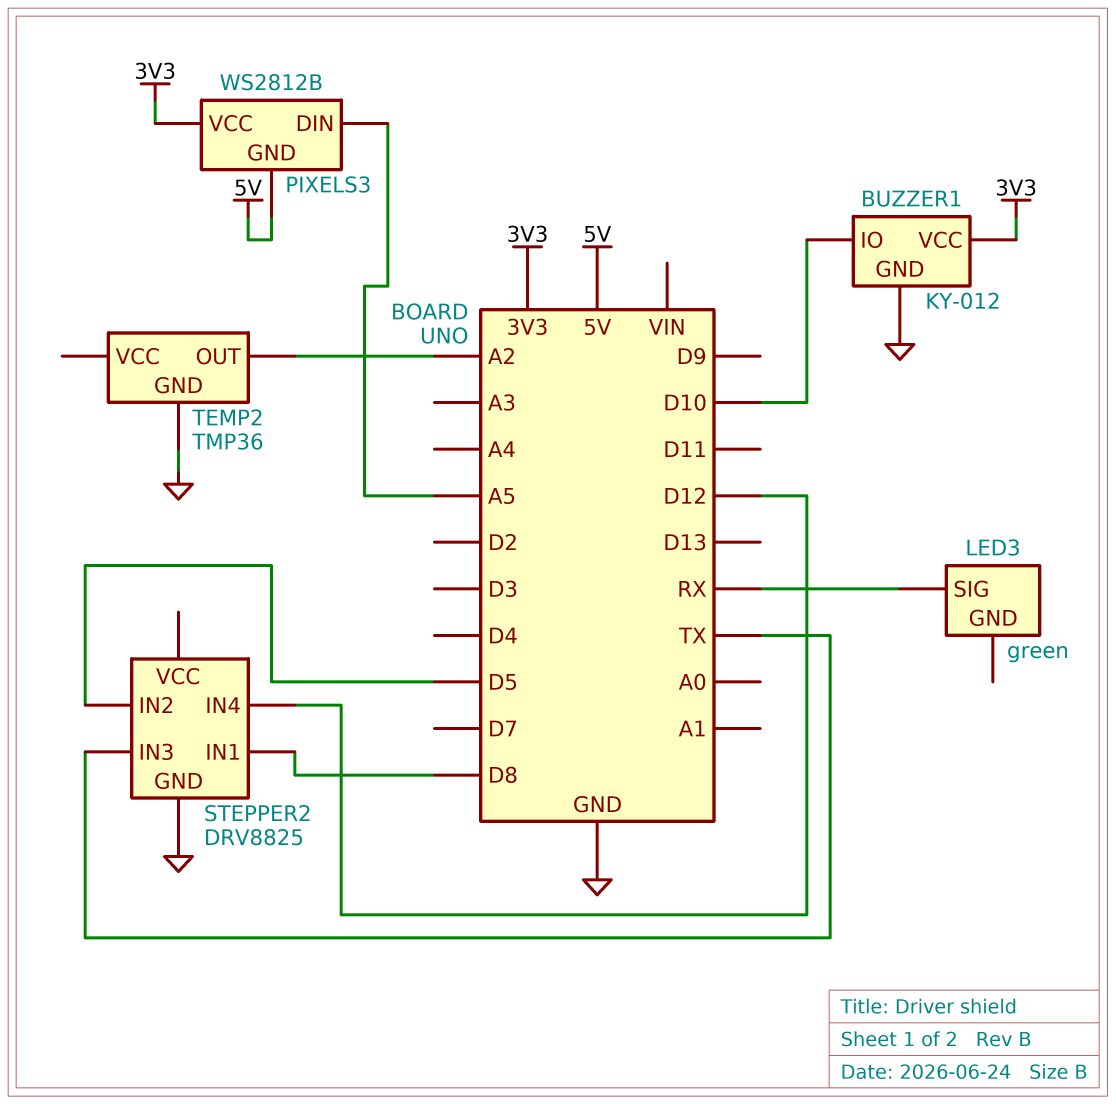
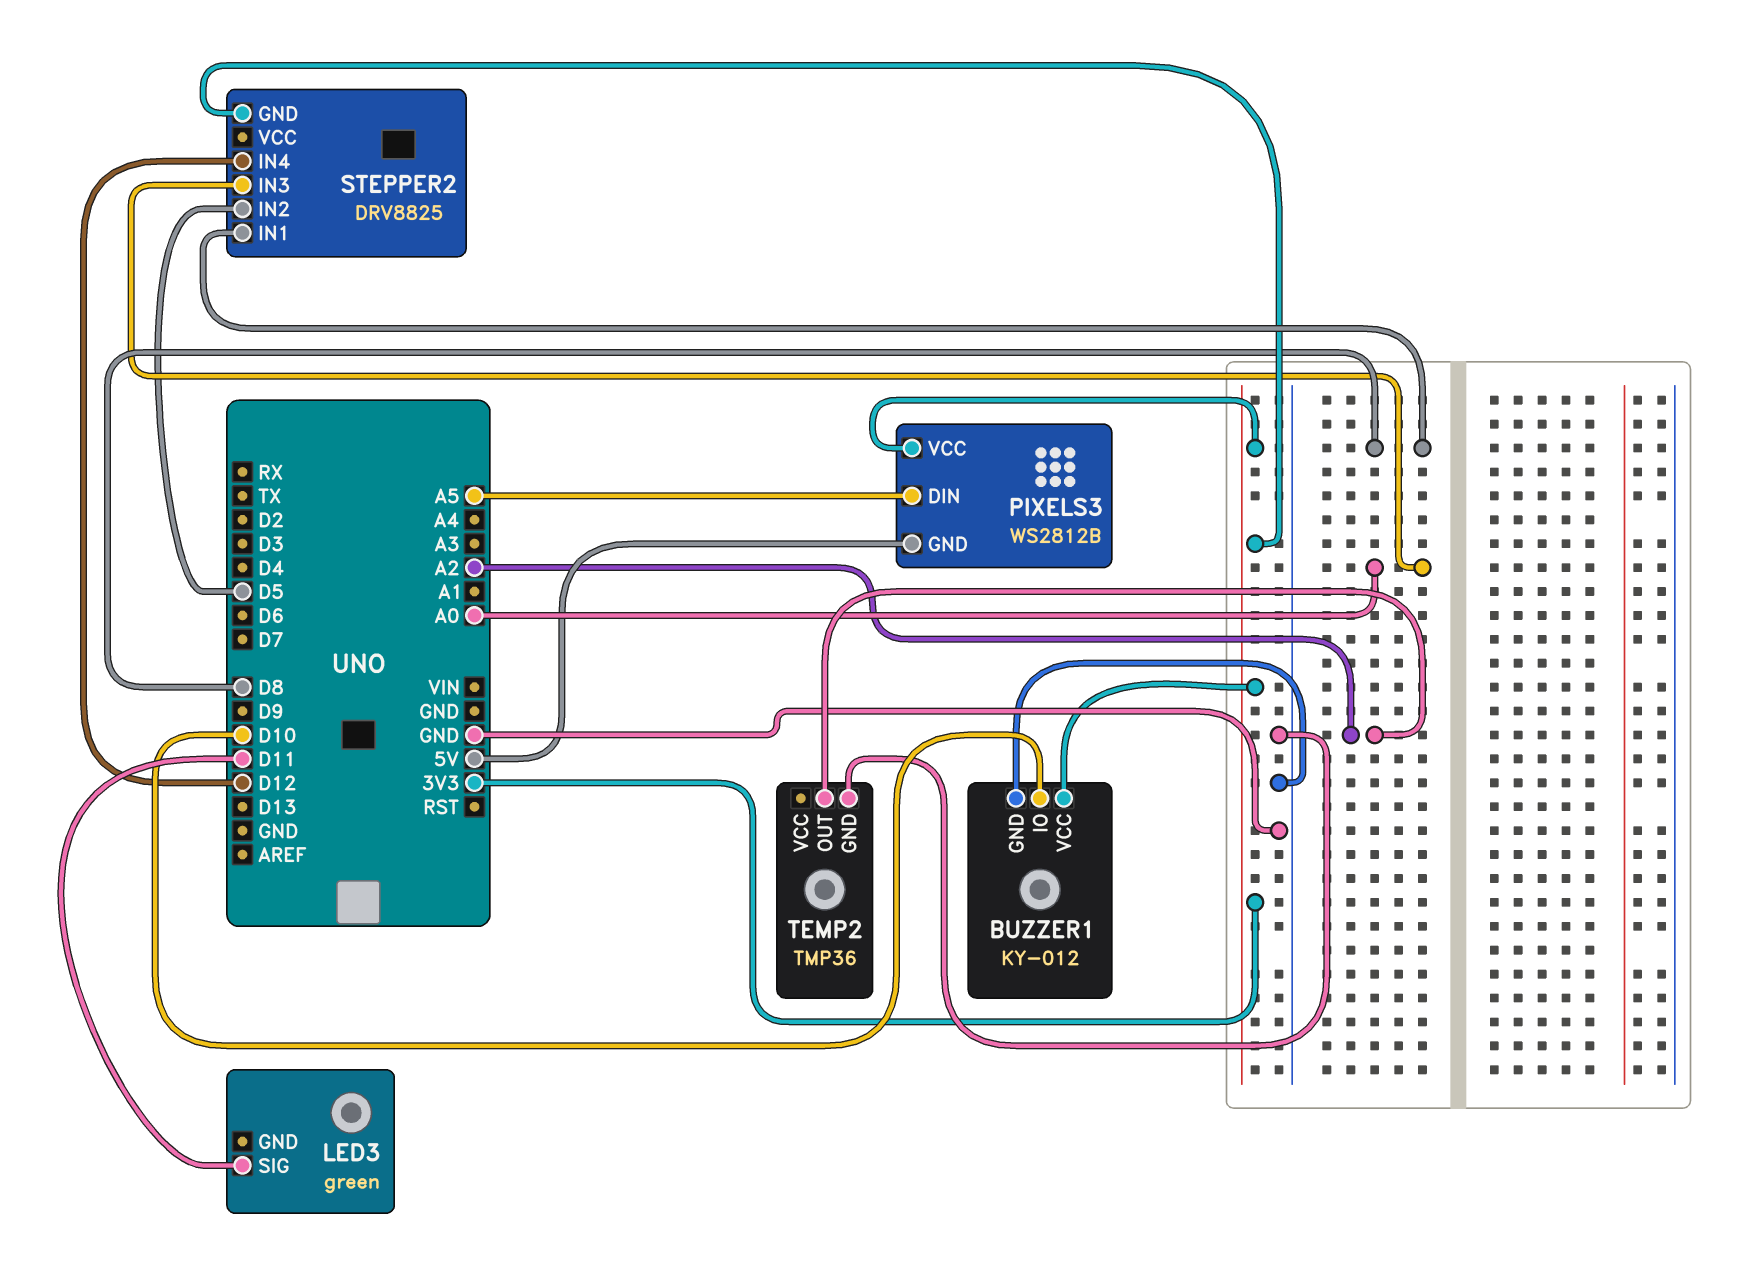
LED3 pin SIG: RX -> D11
STEPPER2 pin GND: GND -> 3V3
STEPPER2 pin IN3: TX -> A0

